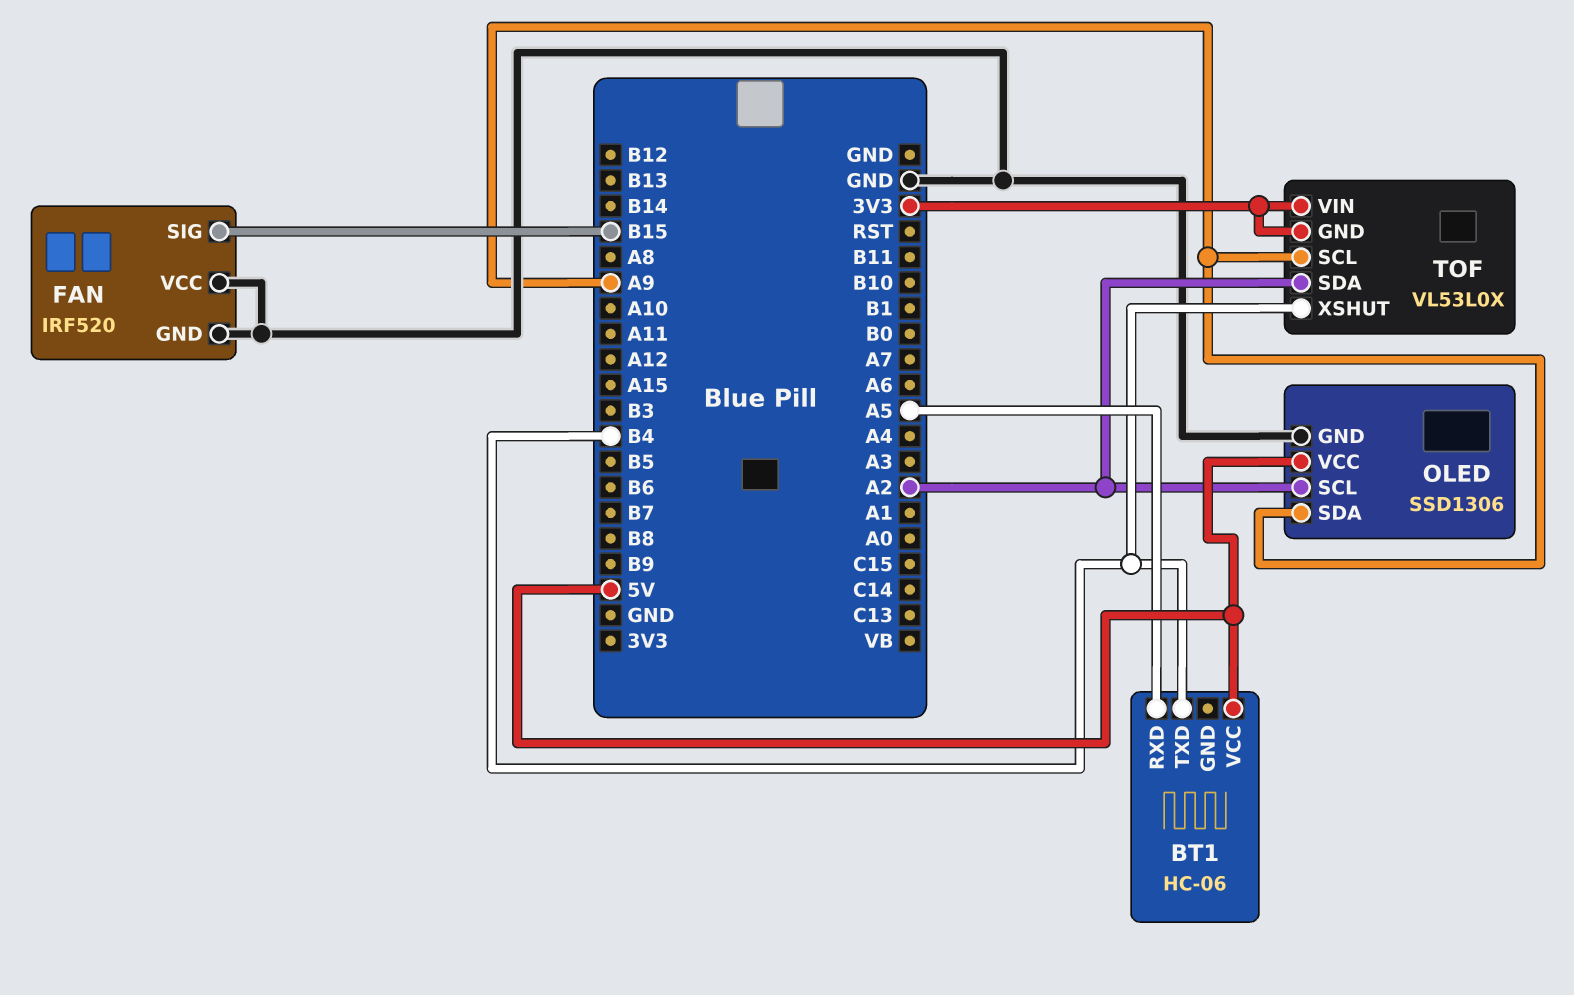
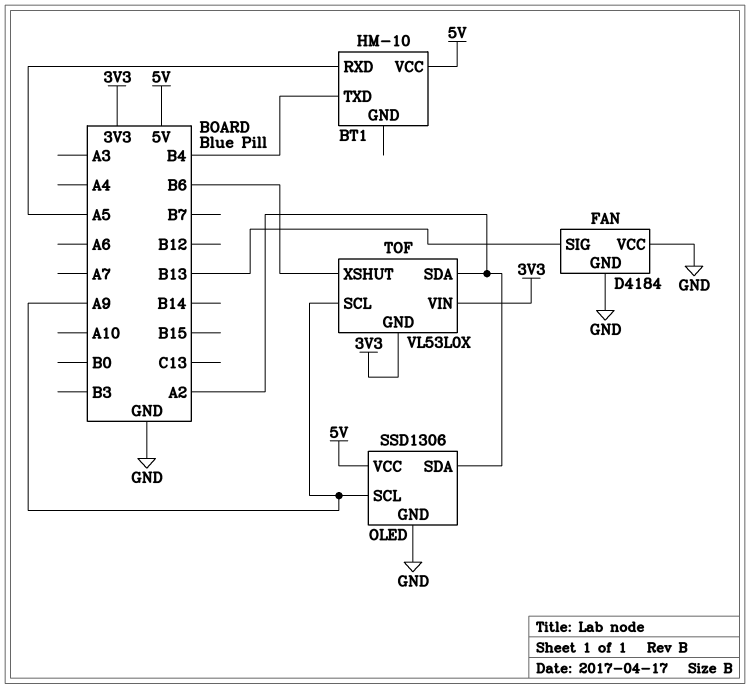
BT1: HC-06 -> HM-10
FAN: IRF520 -> D4184
FAN pin SIG: B15 -> B13
OLED pin SCL: A2 -> A9
OLED pin SDA: A9 -> A2
TOF pin XSHUT: B4 -> B6

